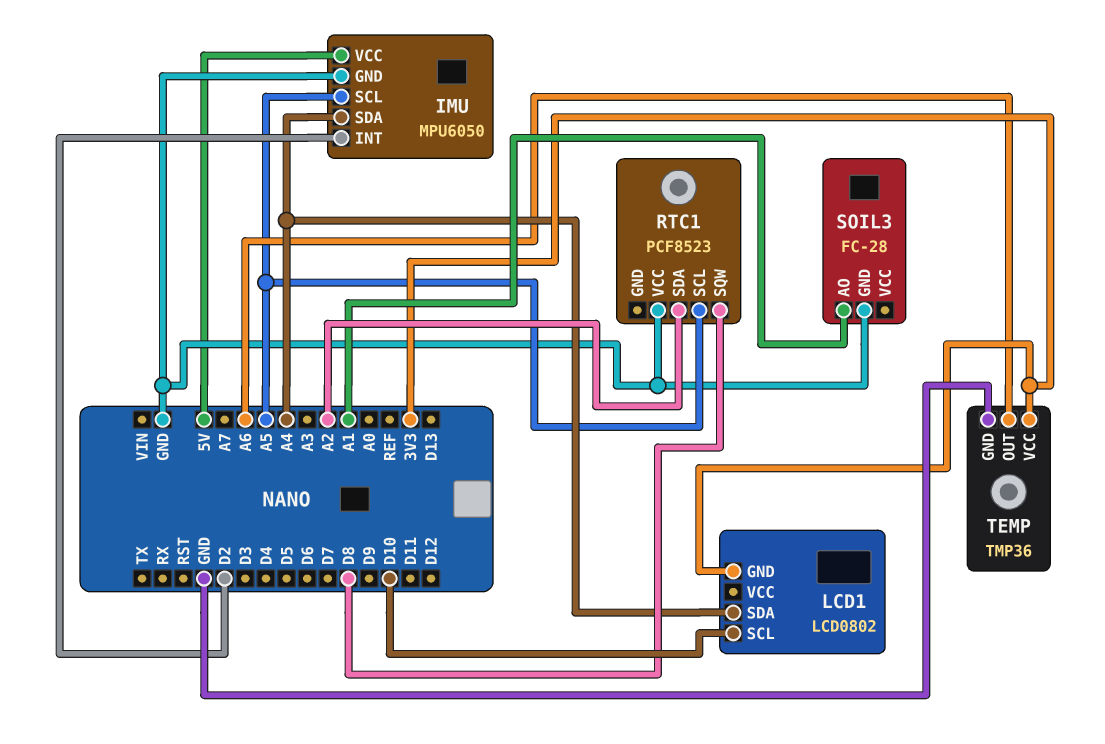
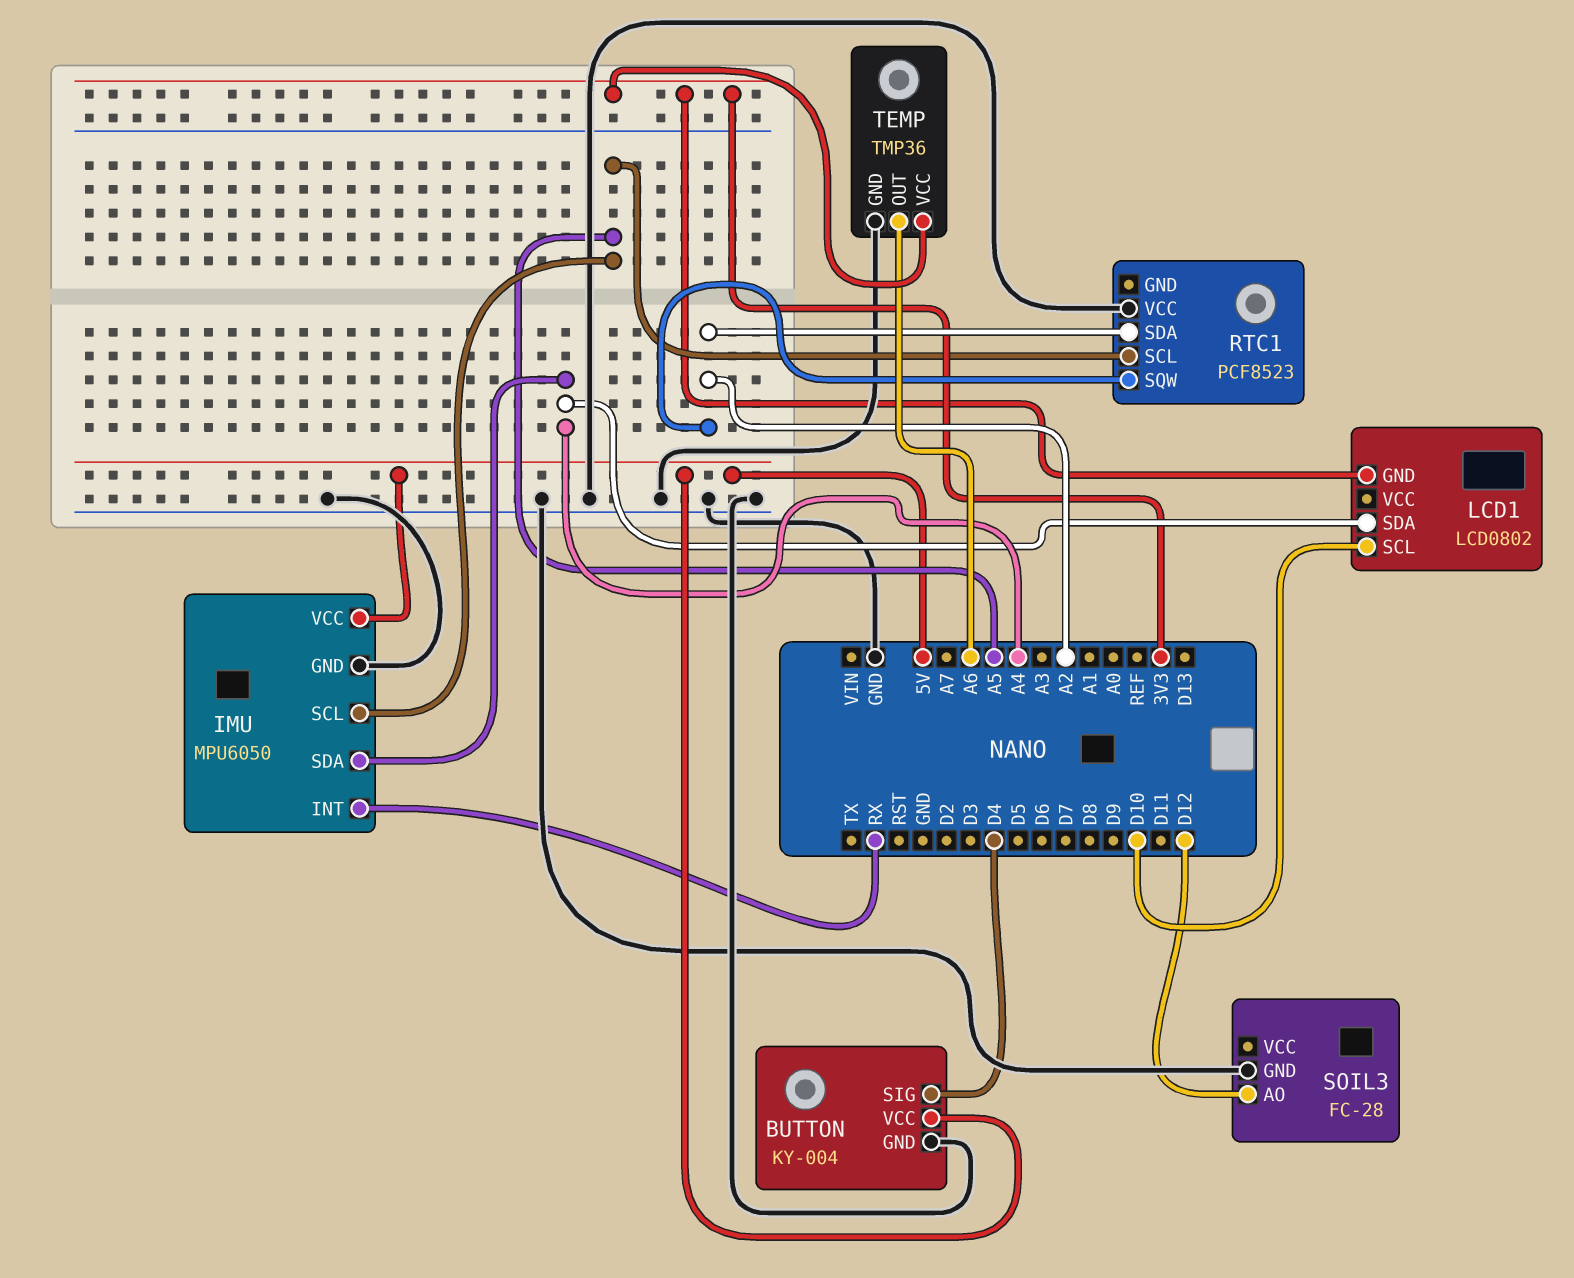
BUTTON: none -> KY-004
BUTTON pin GND: none -> GND
BUTTON pin SIG: none -> D4
BUTTON pin VCC: none -> 5V
IMU pin INT: D2 -> RX
RTC1 pin SQW: D8 -> A2
SOIL3 pin AO: A1 -> D12

